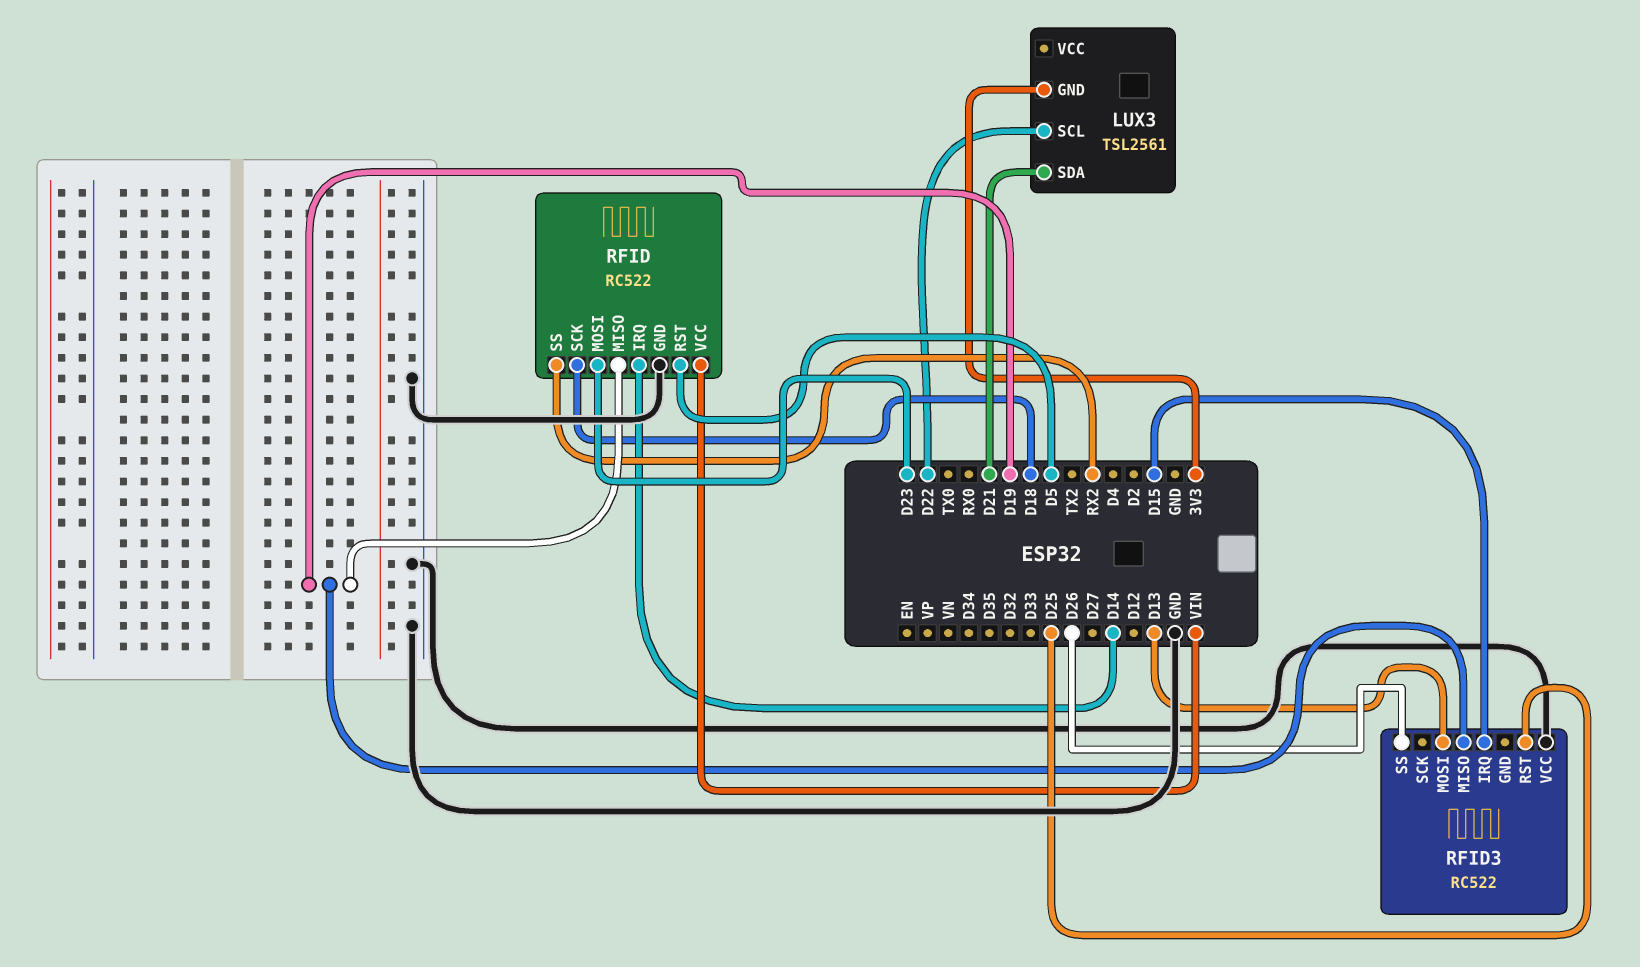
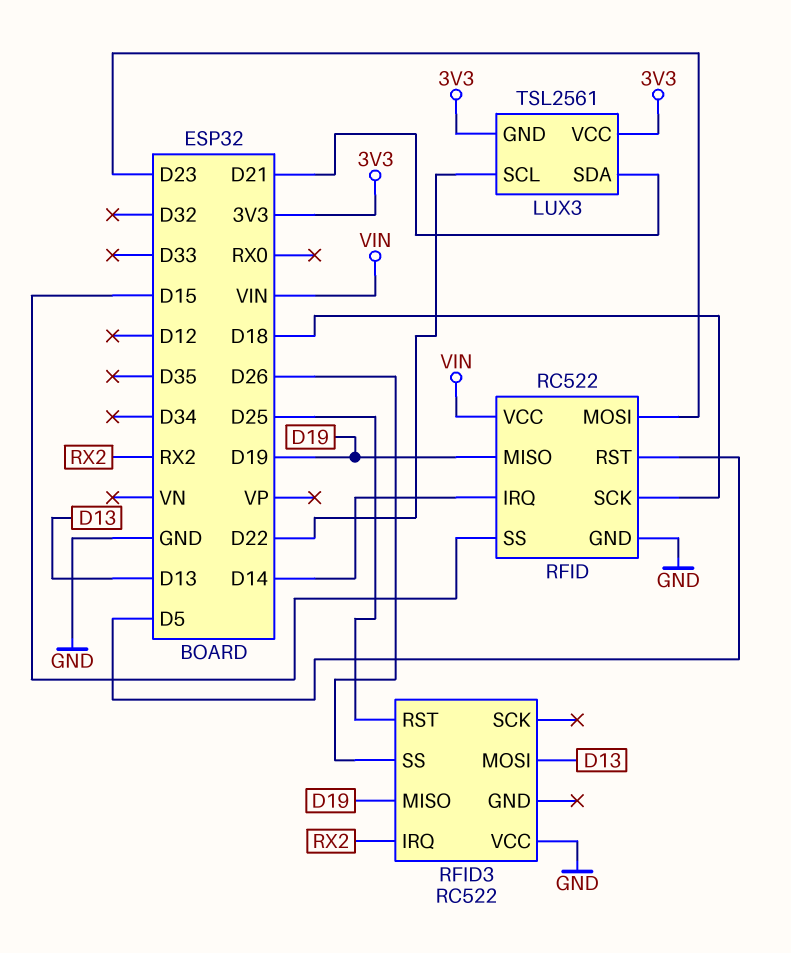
LUX3 pin VCC: none -> 3V3
RFID pin SS: RX2 -> D15
RFID3 pin IRQ: D15 -> RX2

